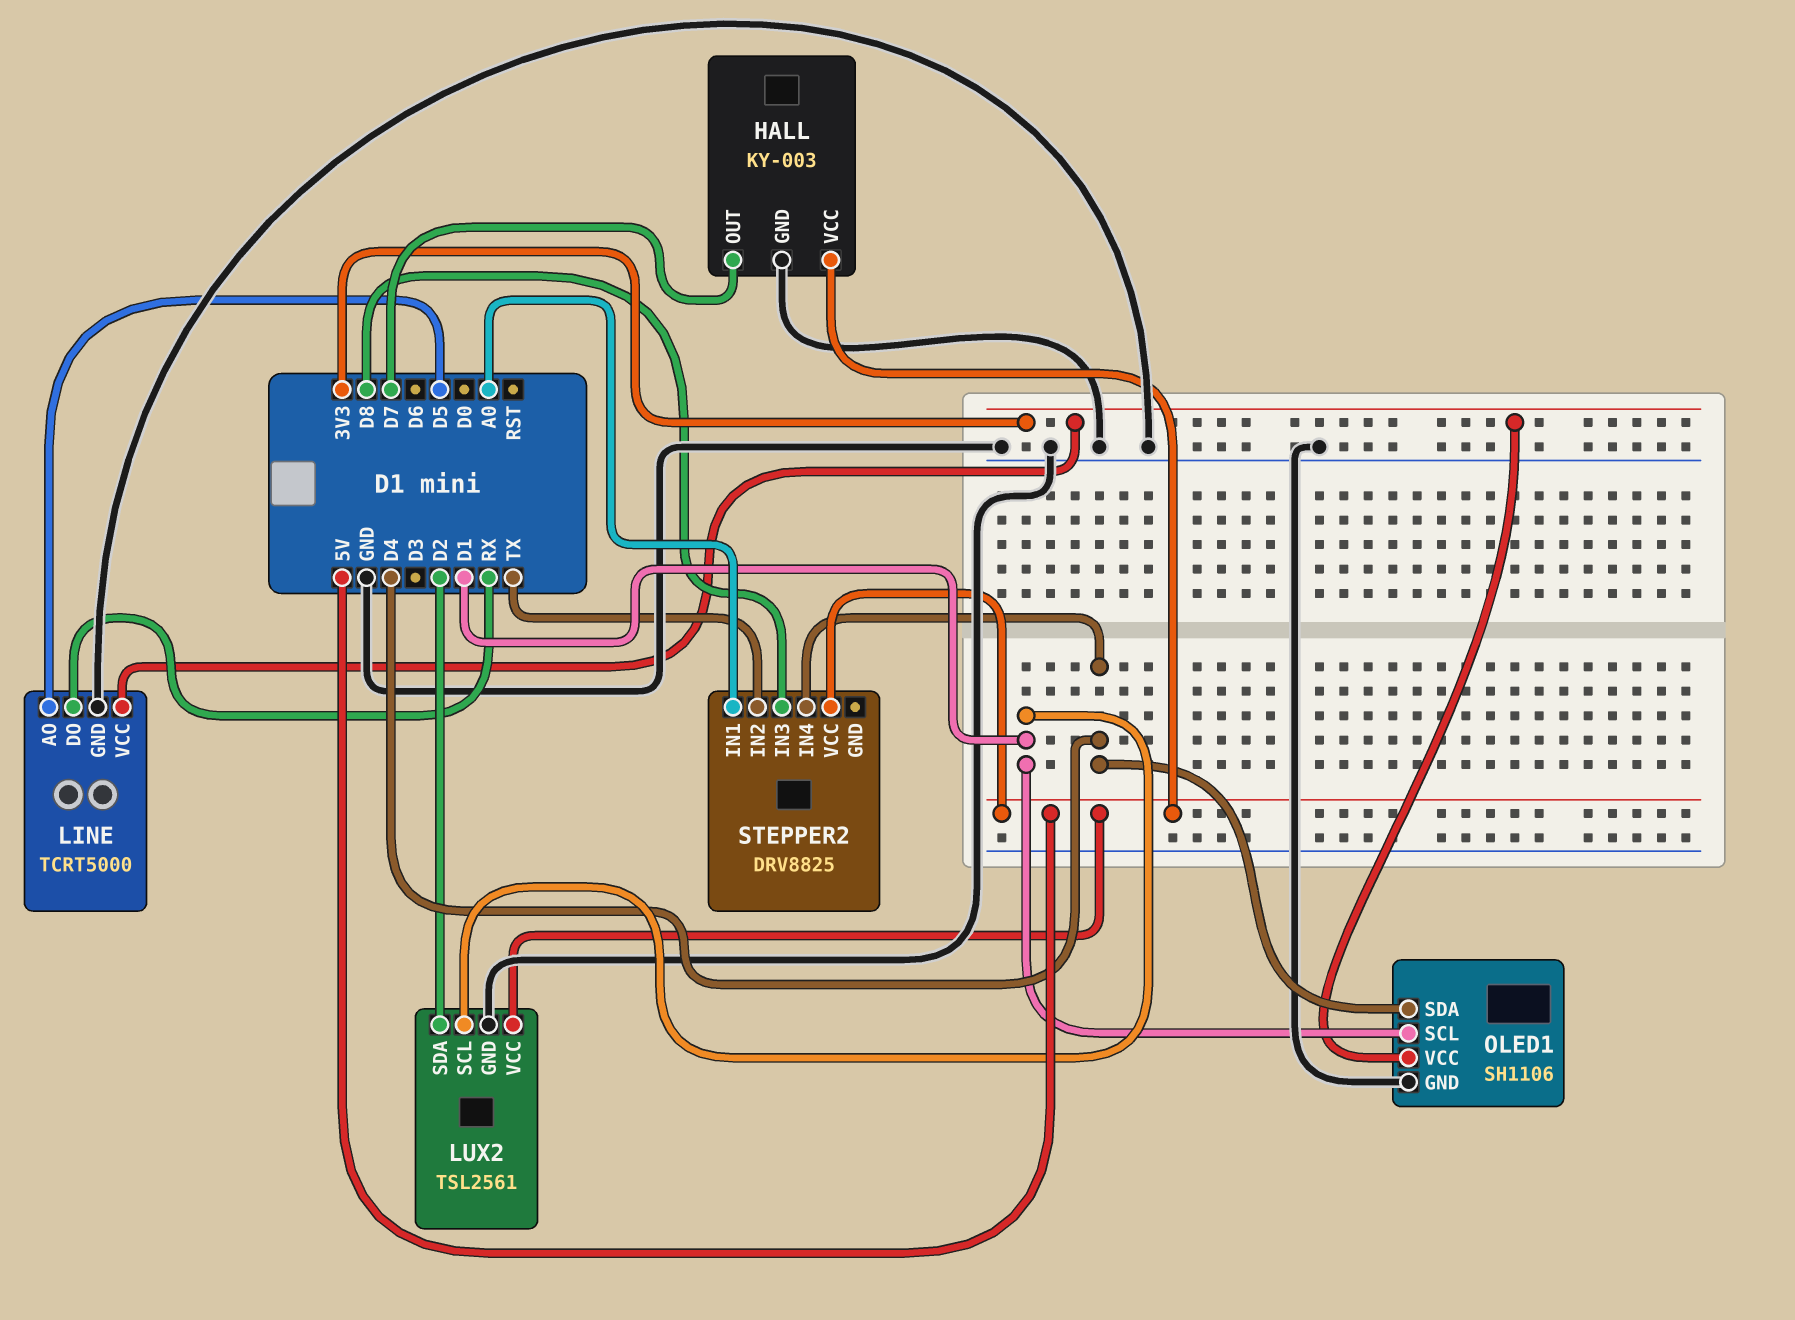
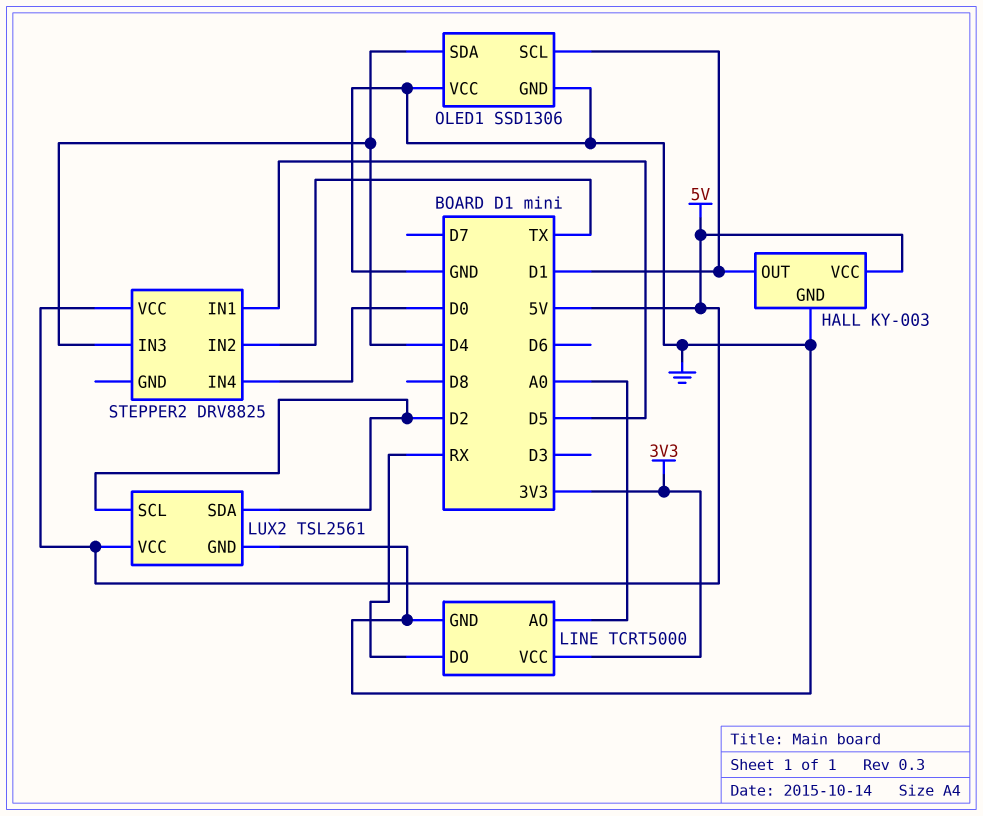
HALL pin OUT: D7 -> D1
LINE pin AO: D5 -> A0
LUX2 pin SCL: D1 -> D2
OLED1: SH1106 -> SSD1306
OLED1 pin VCC: 3V3 -> GND
STEPPER2 pin IN1: A0 -> D5
STEPPER2 pin IN3: D8 -> D4
STEPPER2 pin IN4: D4 -> D0

